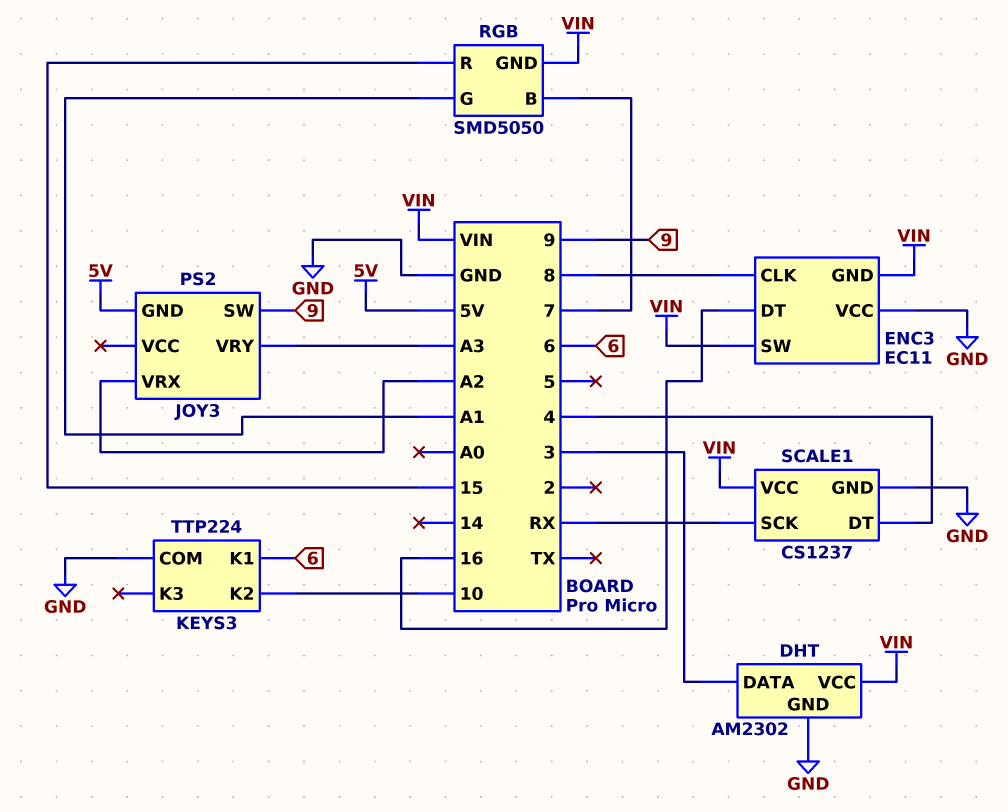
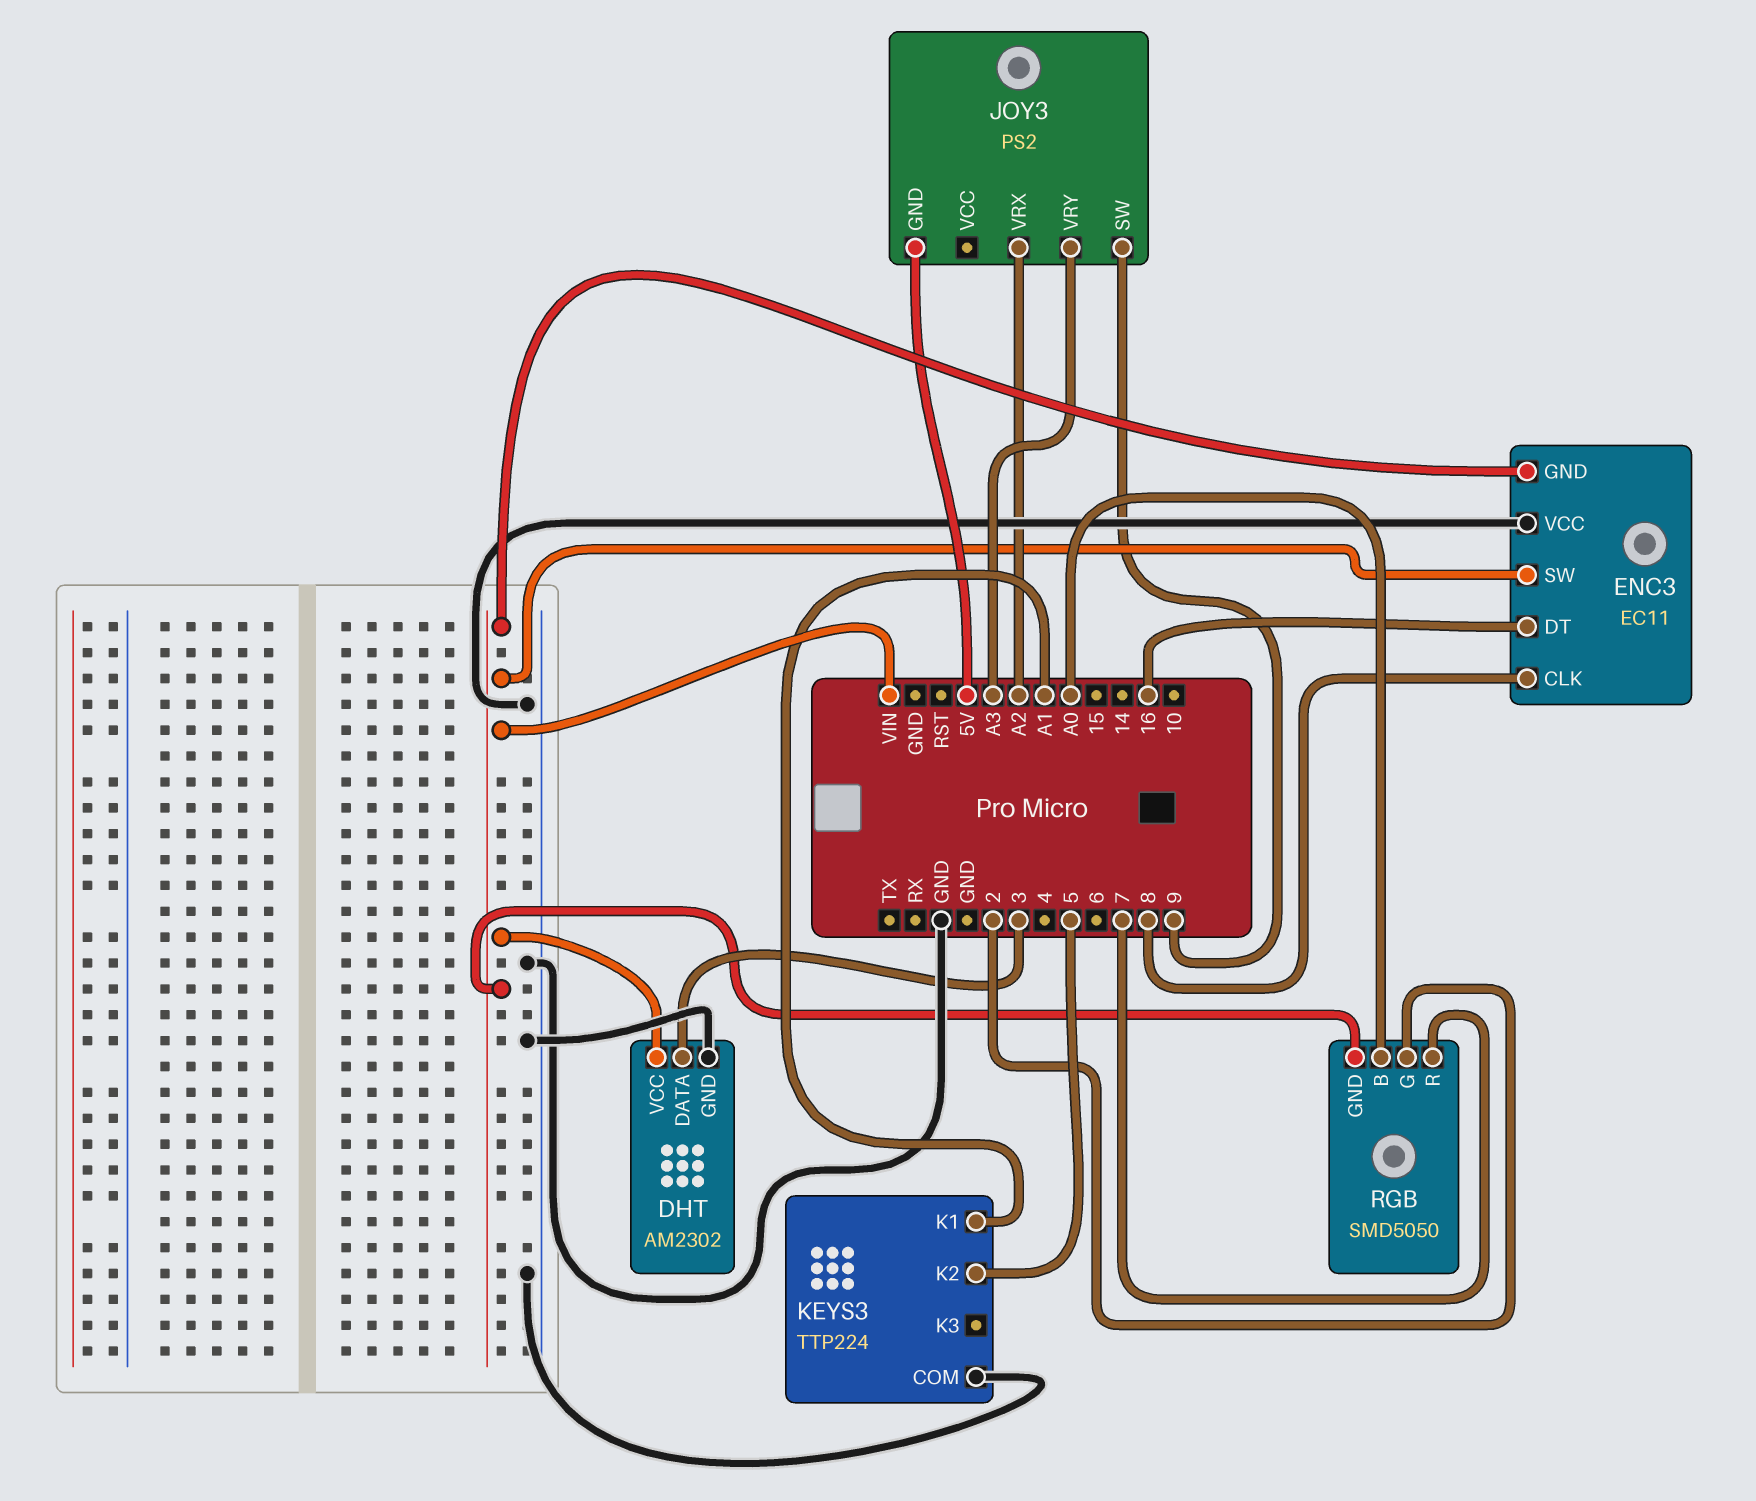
KEYS3 pin K1: 6 -> A1
KEYS3 pin K2: 10 -> 5
RGB pin B: 7 -> A0
RGB pin G: A1 -> 2
RGB pin R: 15 -> 7
SCALE1: CS1237 -> none
SCALE1 pin DT: 4 -> none
SCALE1 pin GND: GND -> none
SCALE1 pin SCK: RX -> none
SCALE1 pin VCC: VIN -> none

